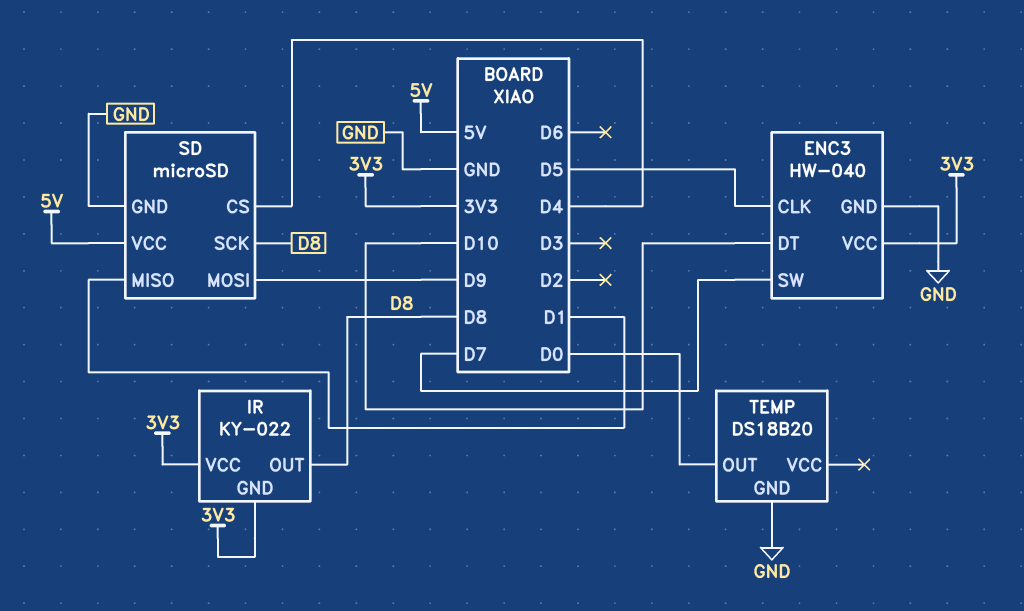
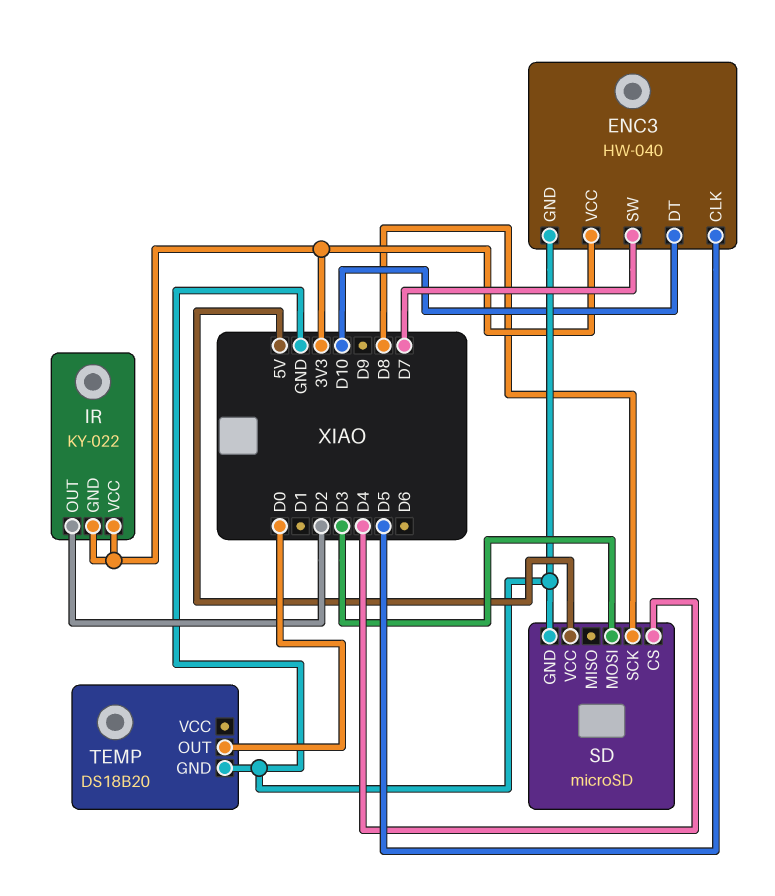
IR pin OUT: D8 -> D2
SD pin MISO: D1 -> none
SD pin MOSI: D9 -> D3

